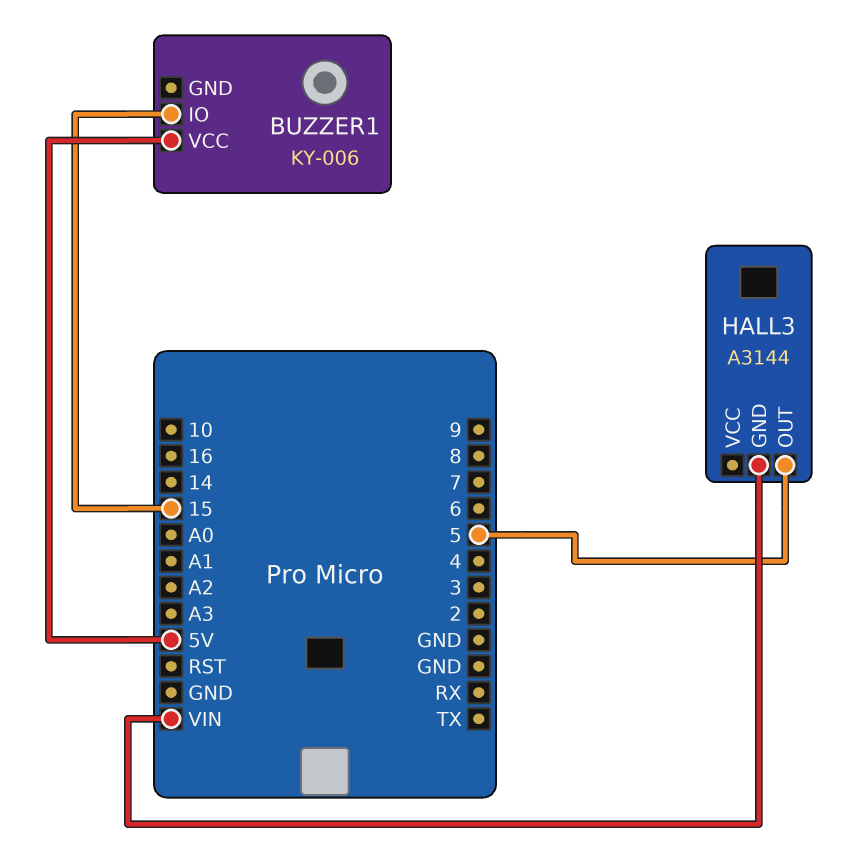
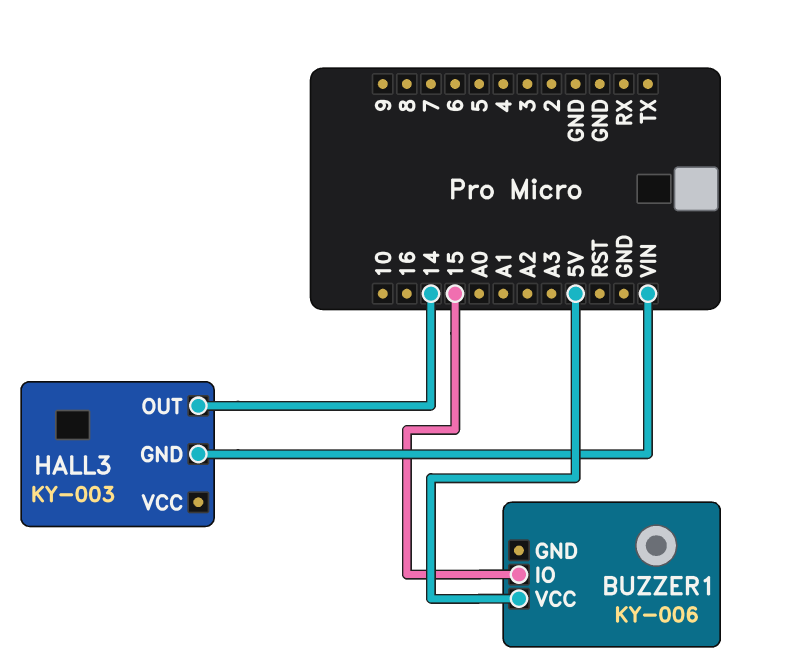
HALL3: A3144 -> KY-003
HALL3 pin OUT: 5 -> 14

